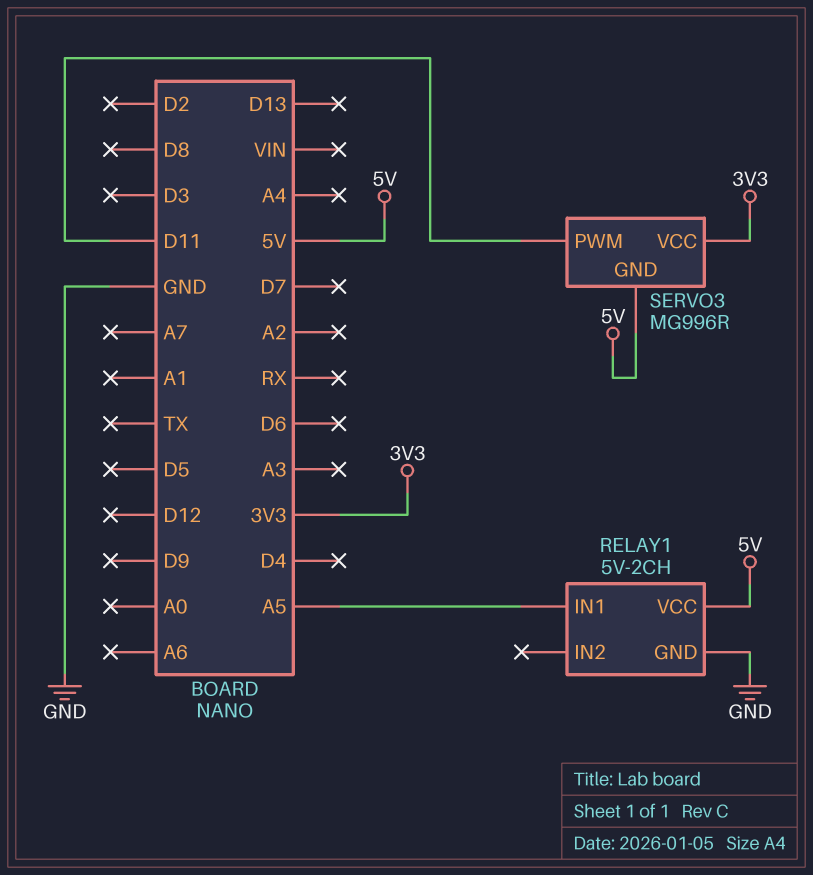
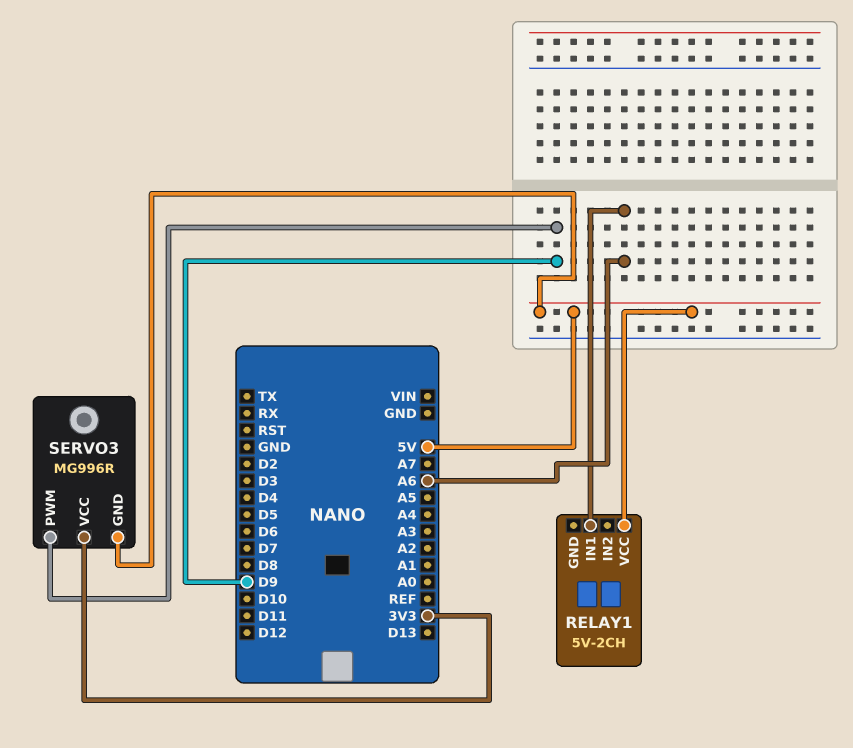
RELAY1 pin GND: GND -> none
RELAY1 pin IN1: A5 -> A6
SERVO3 pin PWM: D11 -> D9

